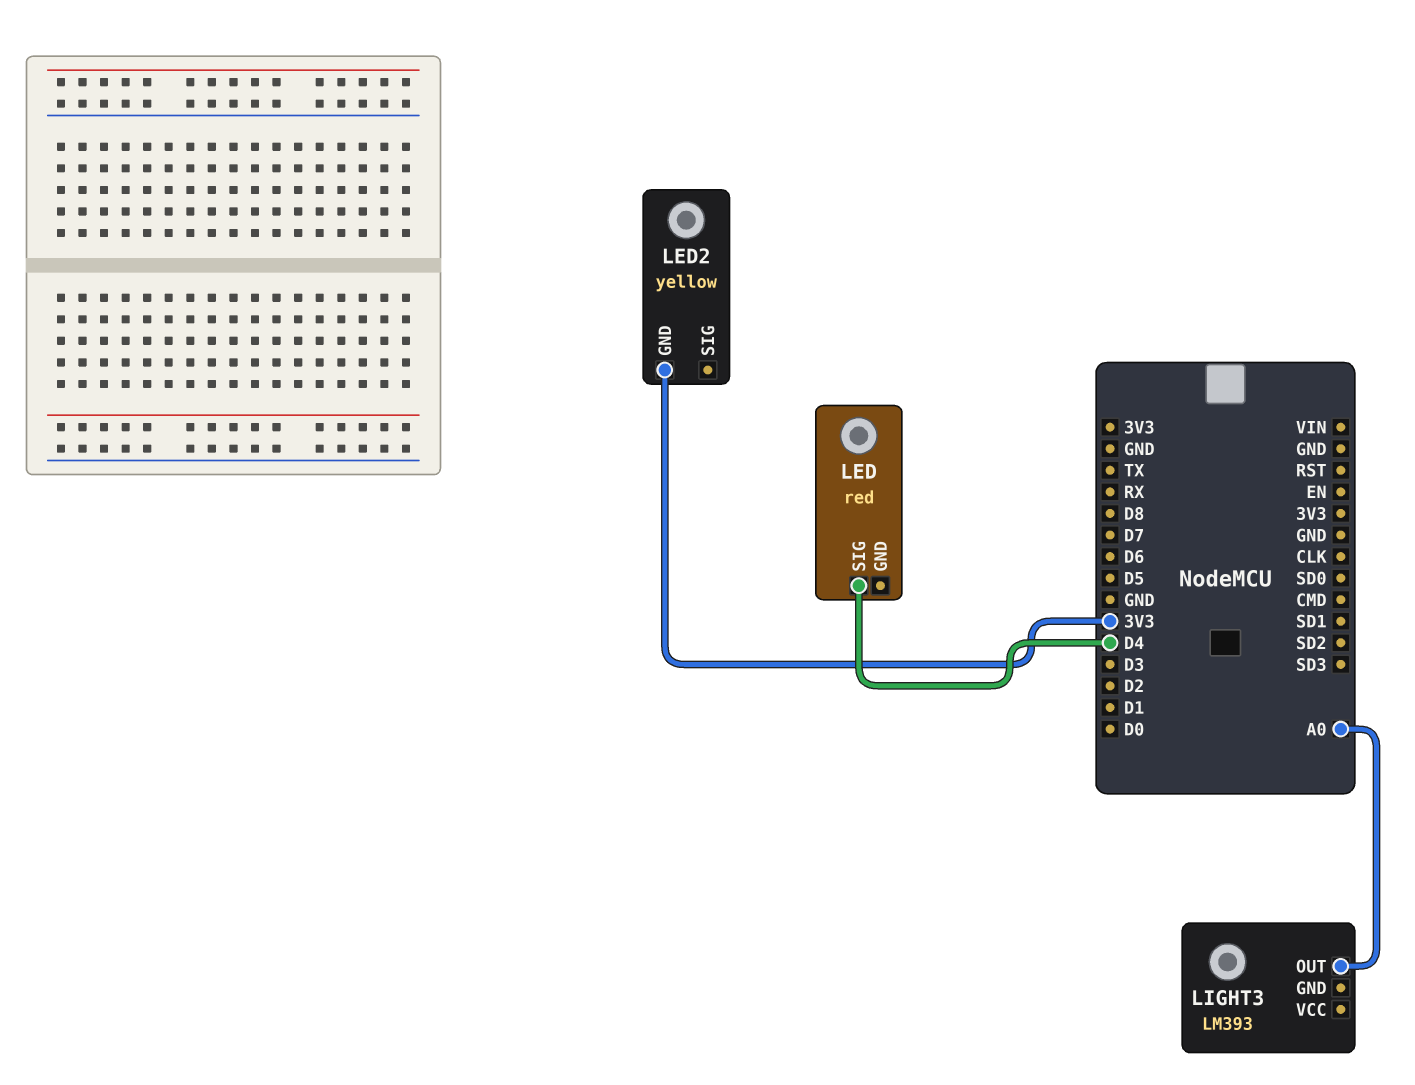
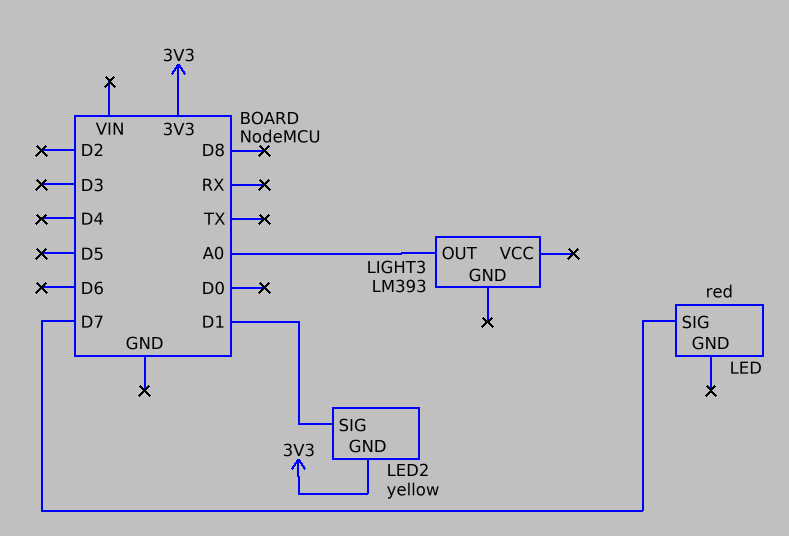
LED pin SIG: D4 -> D7
LED2 pin SIG: none -> D1

